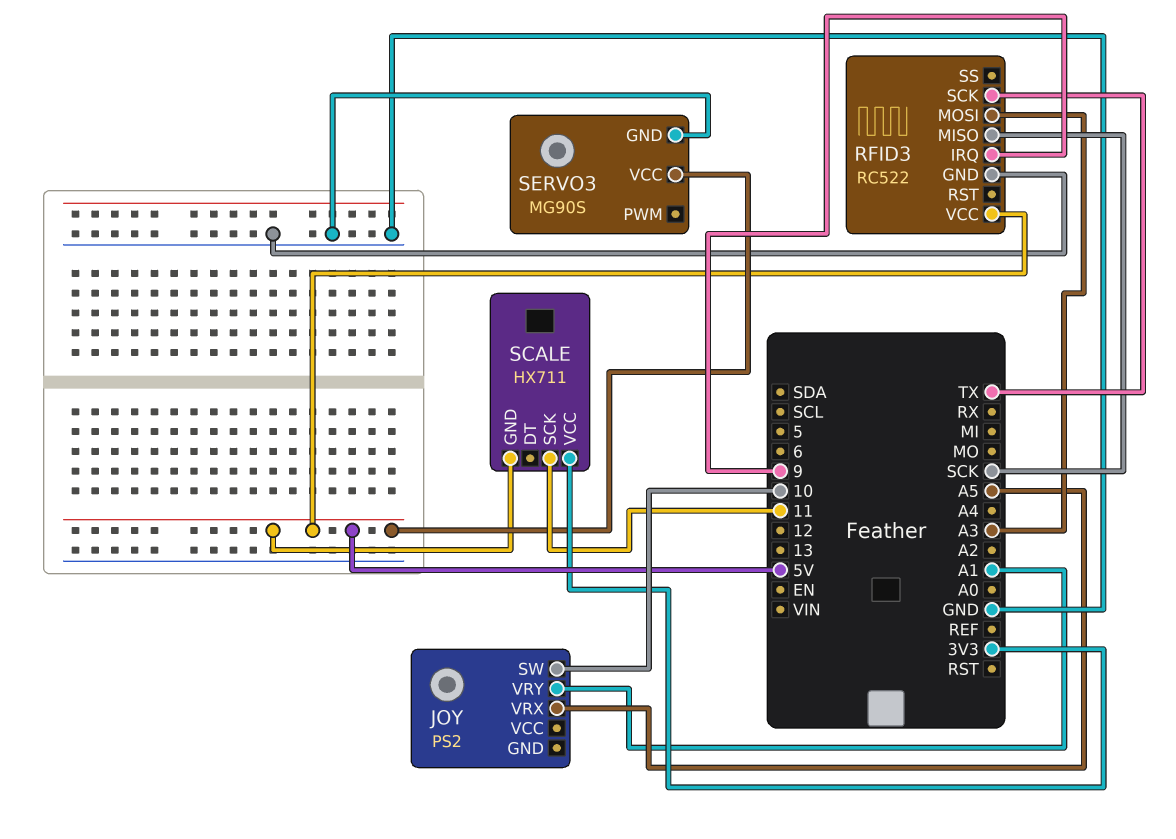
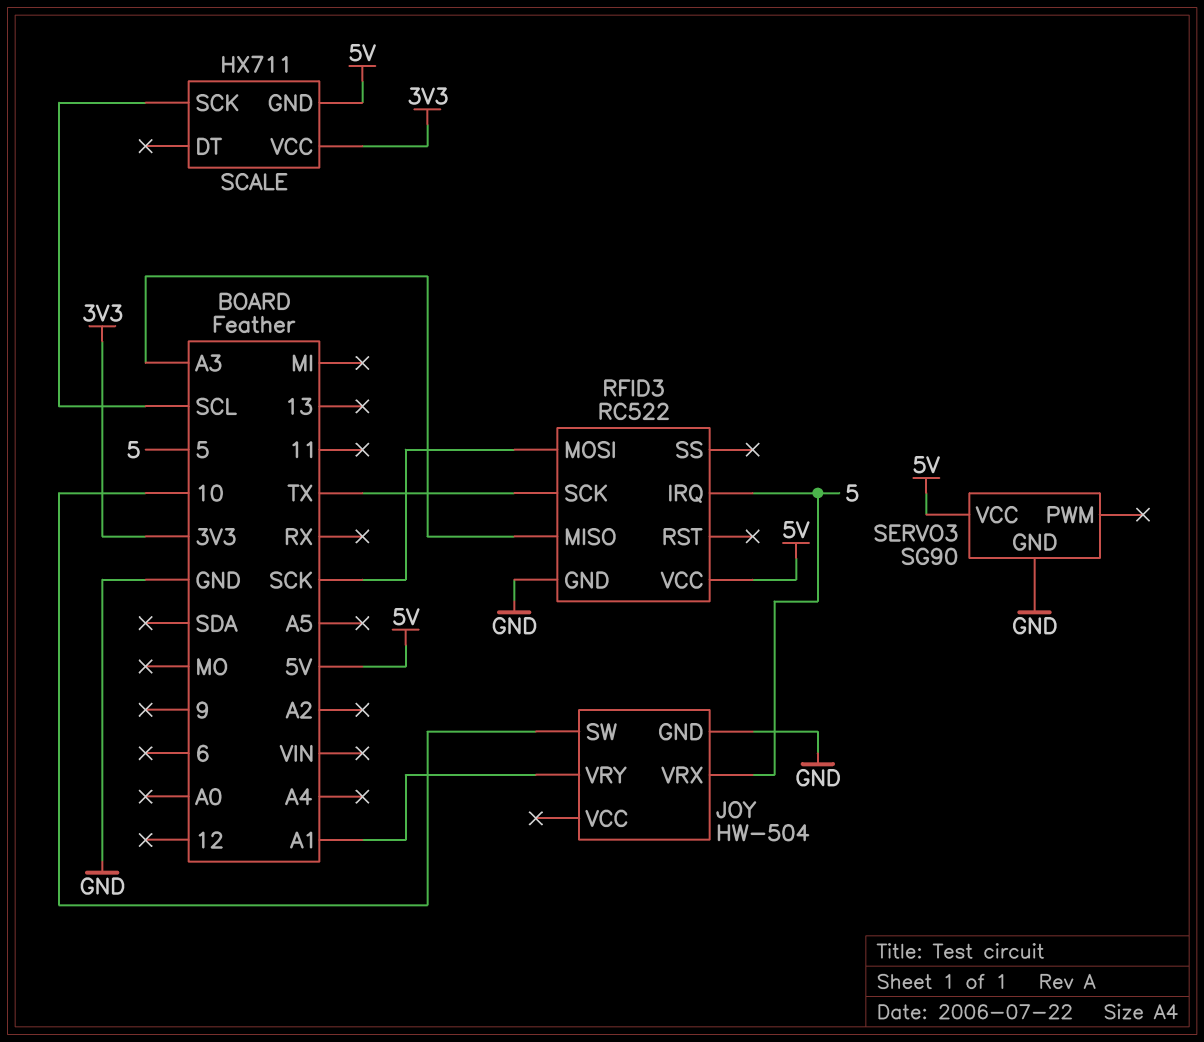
JOY: PS2 -> HW-504
JOY pin GND: none -> GND
JOY pin VRX: A5 -> 5
RFID3 pin IRQ: 9 -> 5
RFID3 pin MISO: SCK -> A3
RFID3 pin MOSI: A3 -> SCK
SCALE pin SCK: 11 -> SCL
SERVO3: MG90S -> SG90

